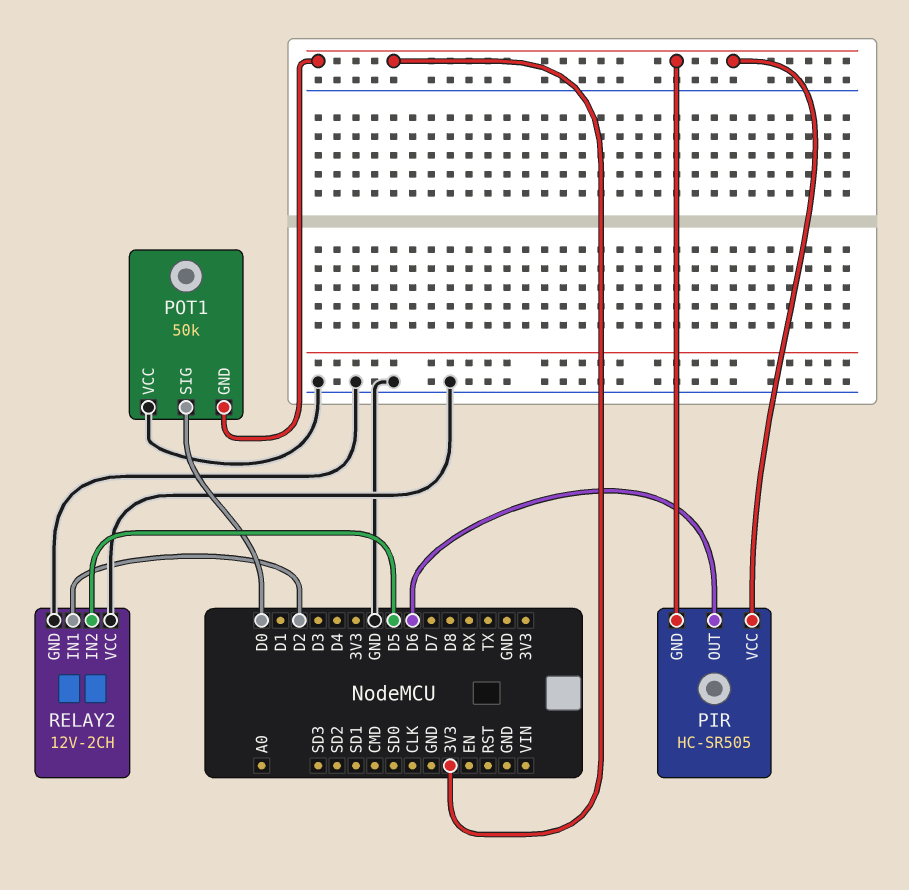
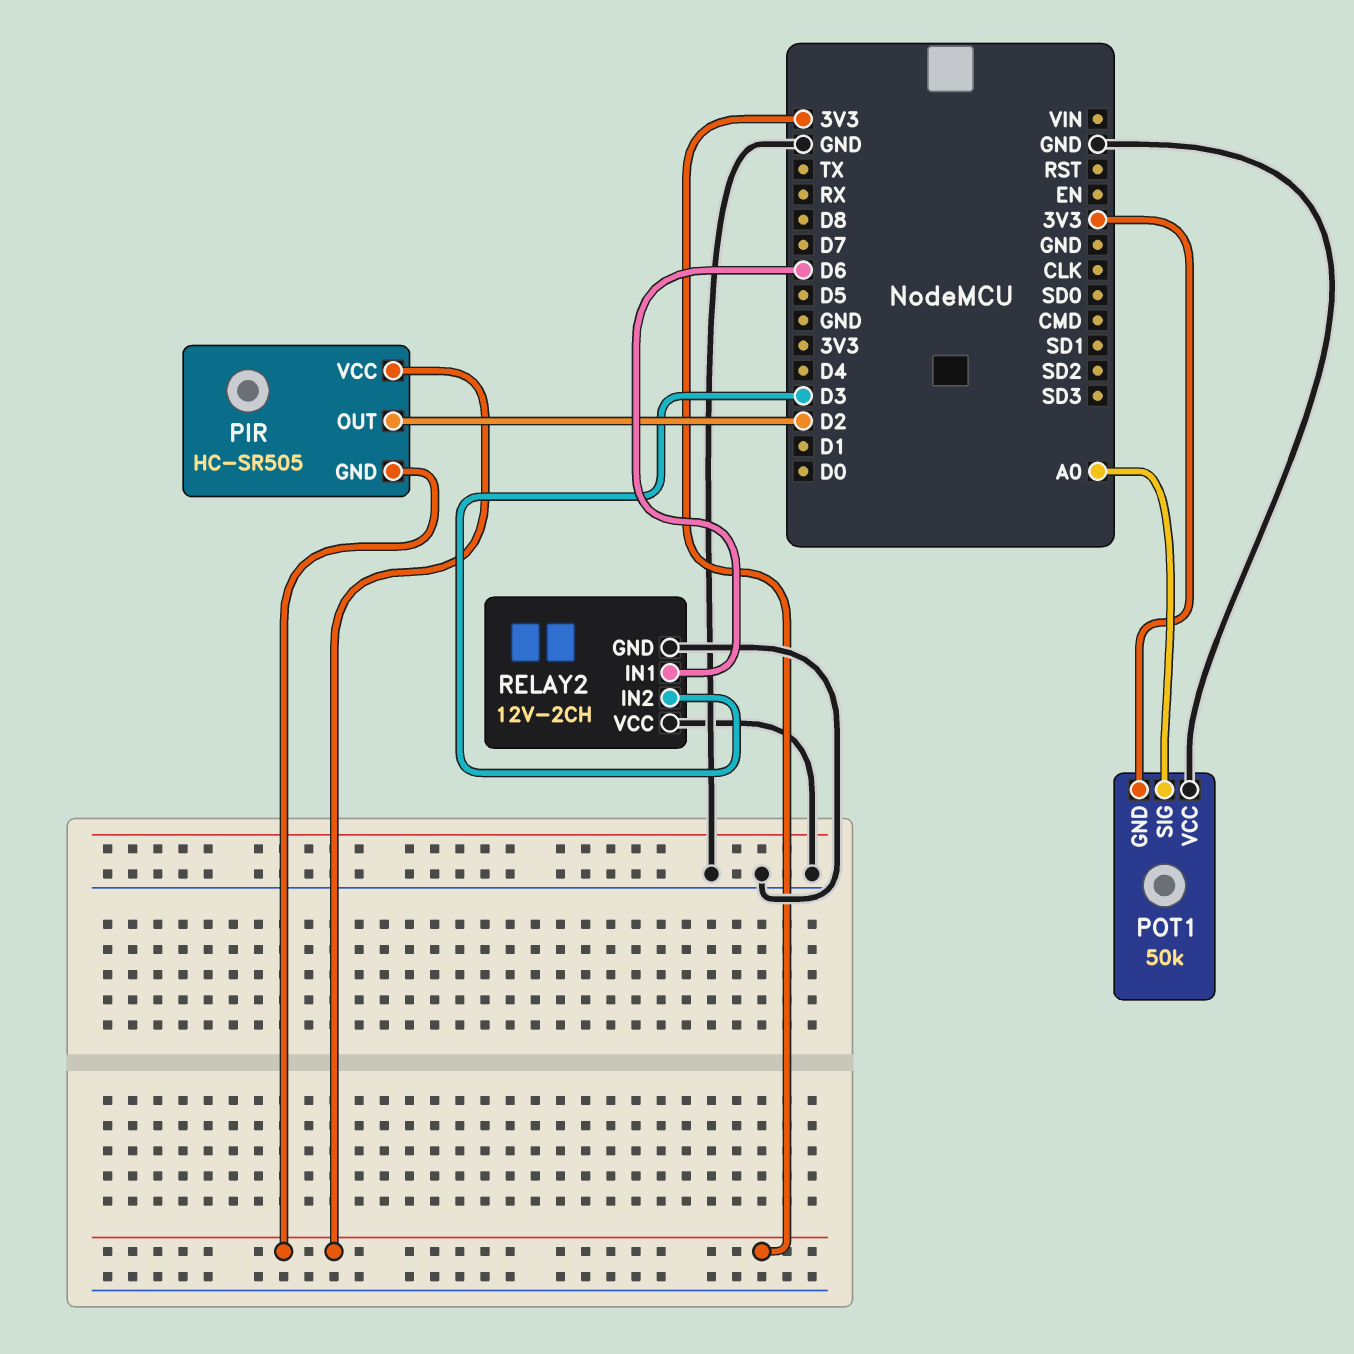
PIR pin OUT: D6 -> D2
POT1 pin SIG: D0 -> A0
RELAY2 pin IN1: D2 -> D6
RELAY2 pin IN2: D5 -> D3

